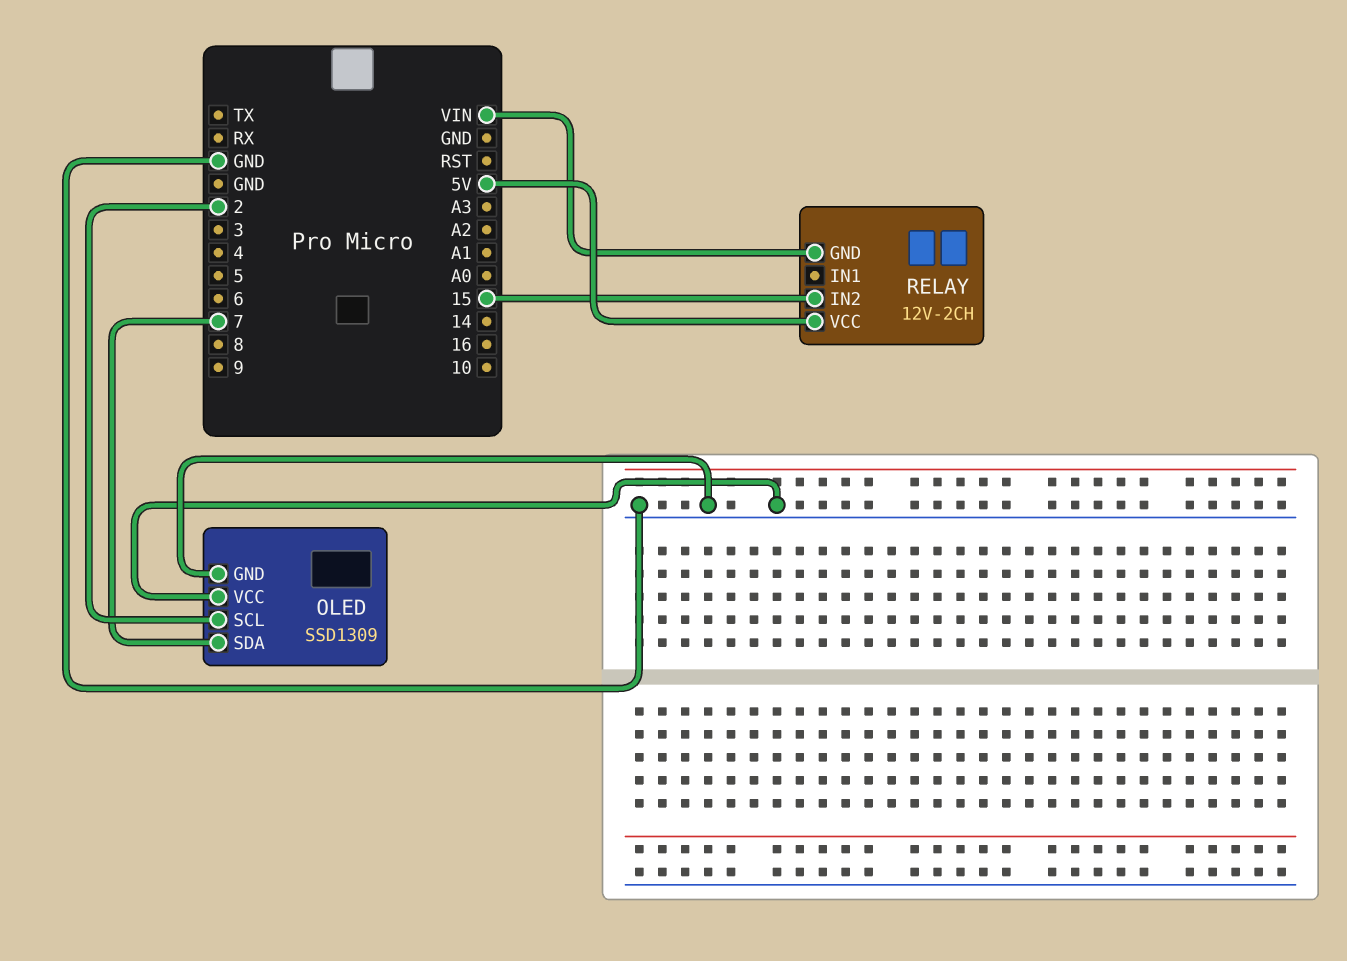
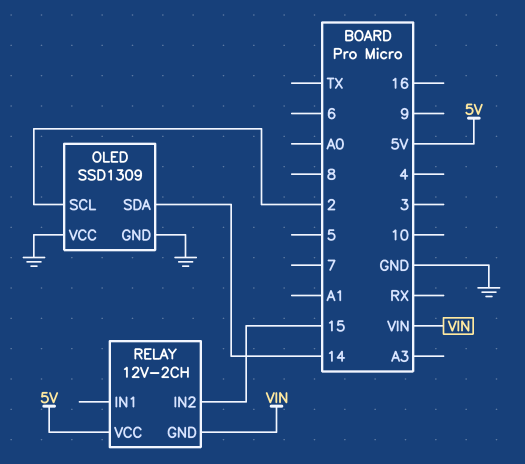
OLED pin SDA: 7 -> 14

